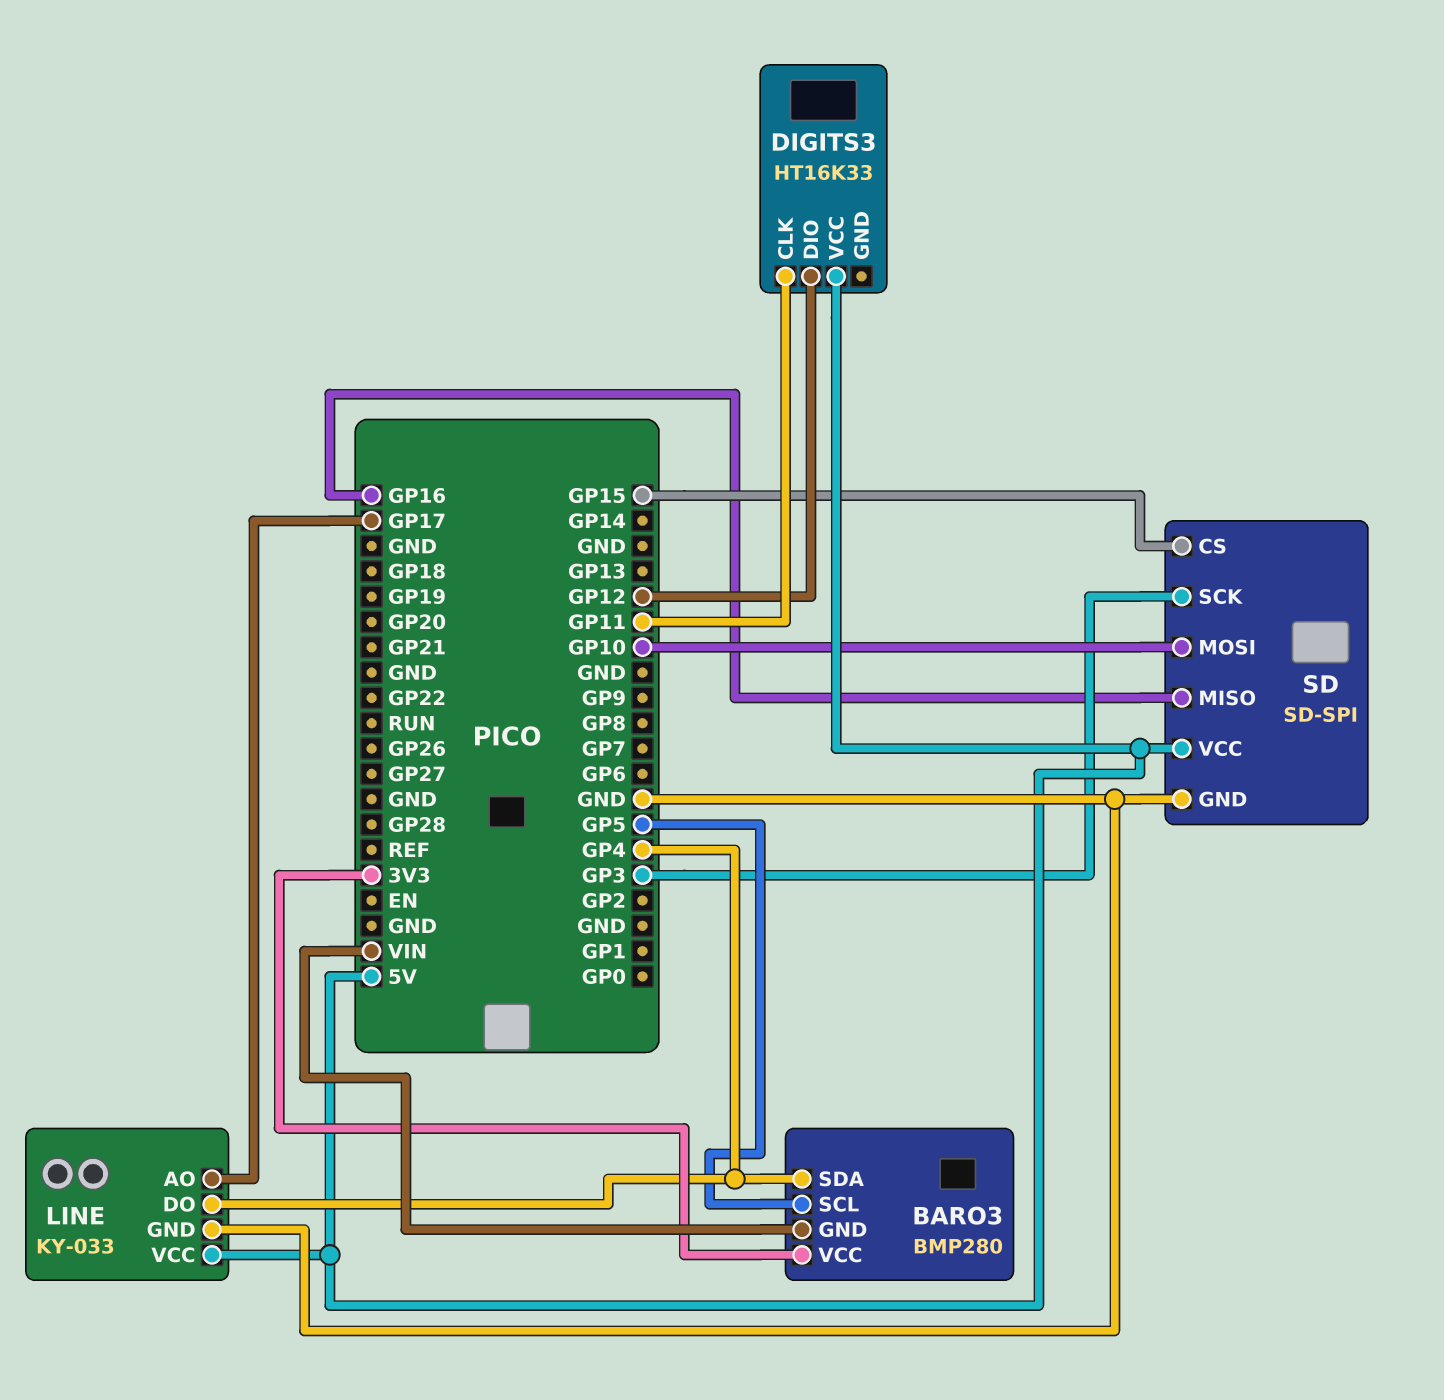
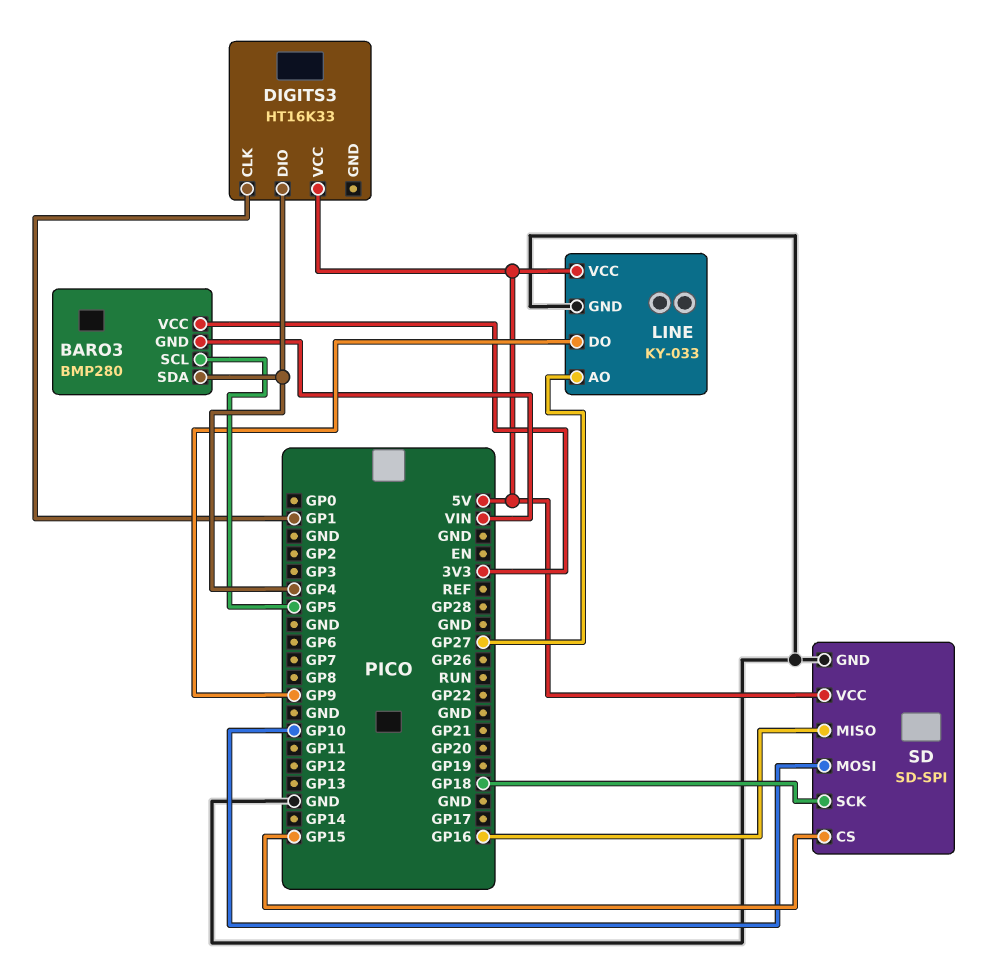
DIGITS3 pin CLK: GP11 -> GP1
DIGITS3 pin DIO: GP12 -> GP4
LINE pin AO: GP17 -> GP27
LINE pin DO: GP4 -> GP9
SD pin SCK: GP3 -> GP18

